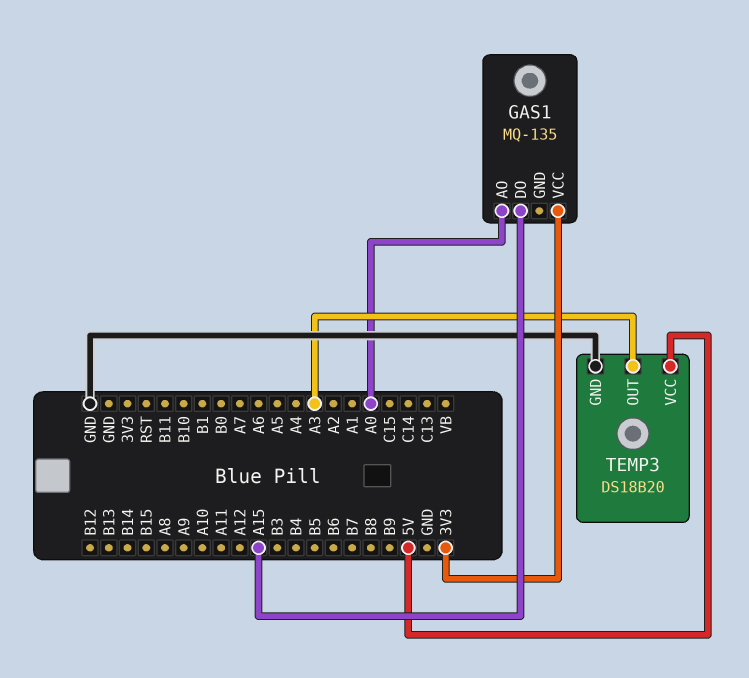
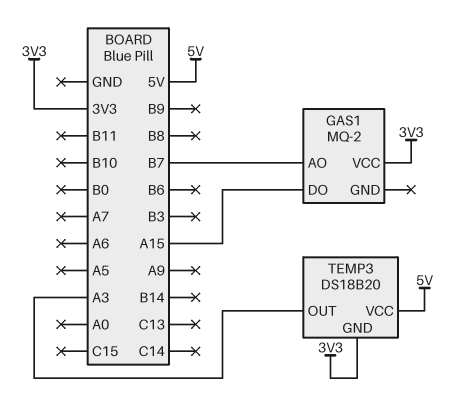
GAS1: MQ-135 -> MQ-2
GAS1 pin AO: A0 -> B7
TEMP3 pin GND: GND -> 3V3

